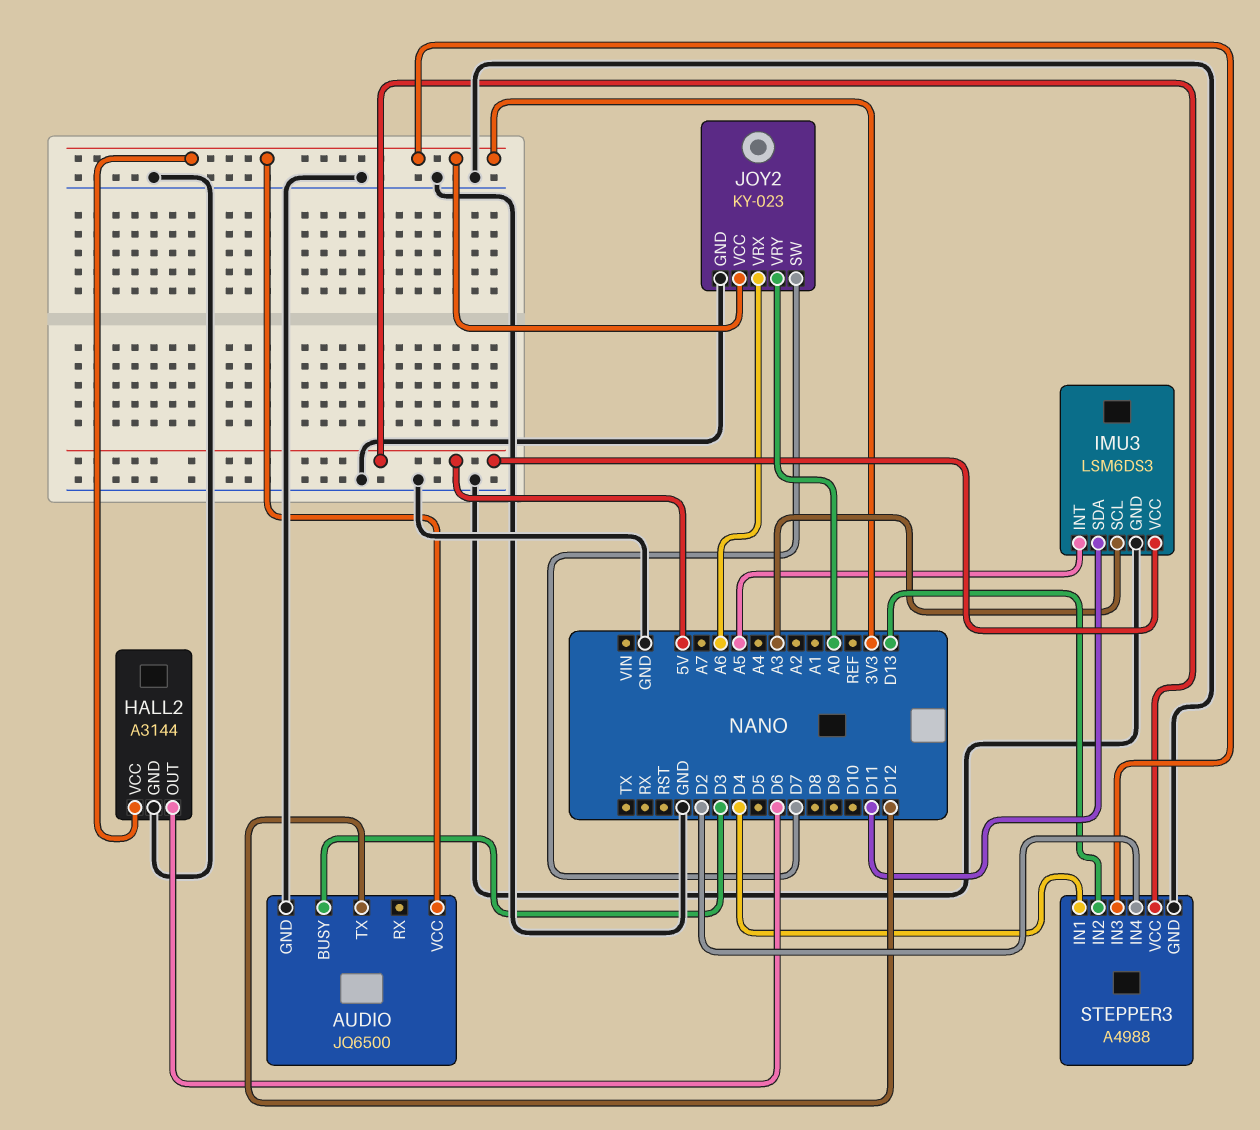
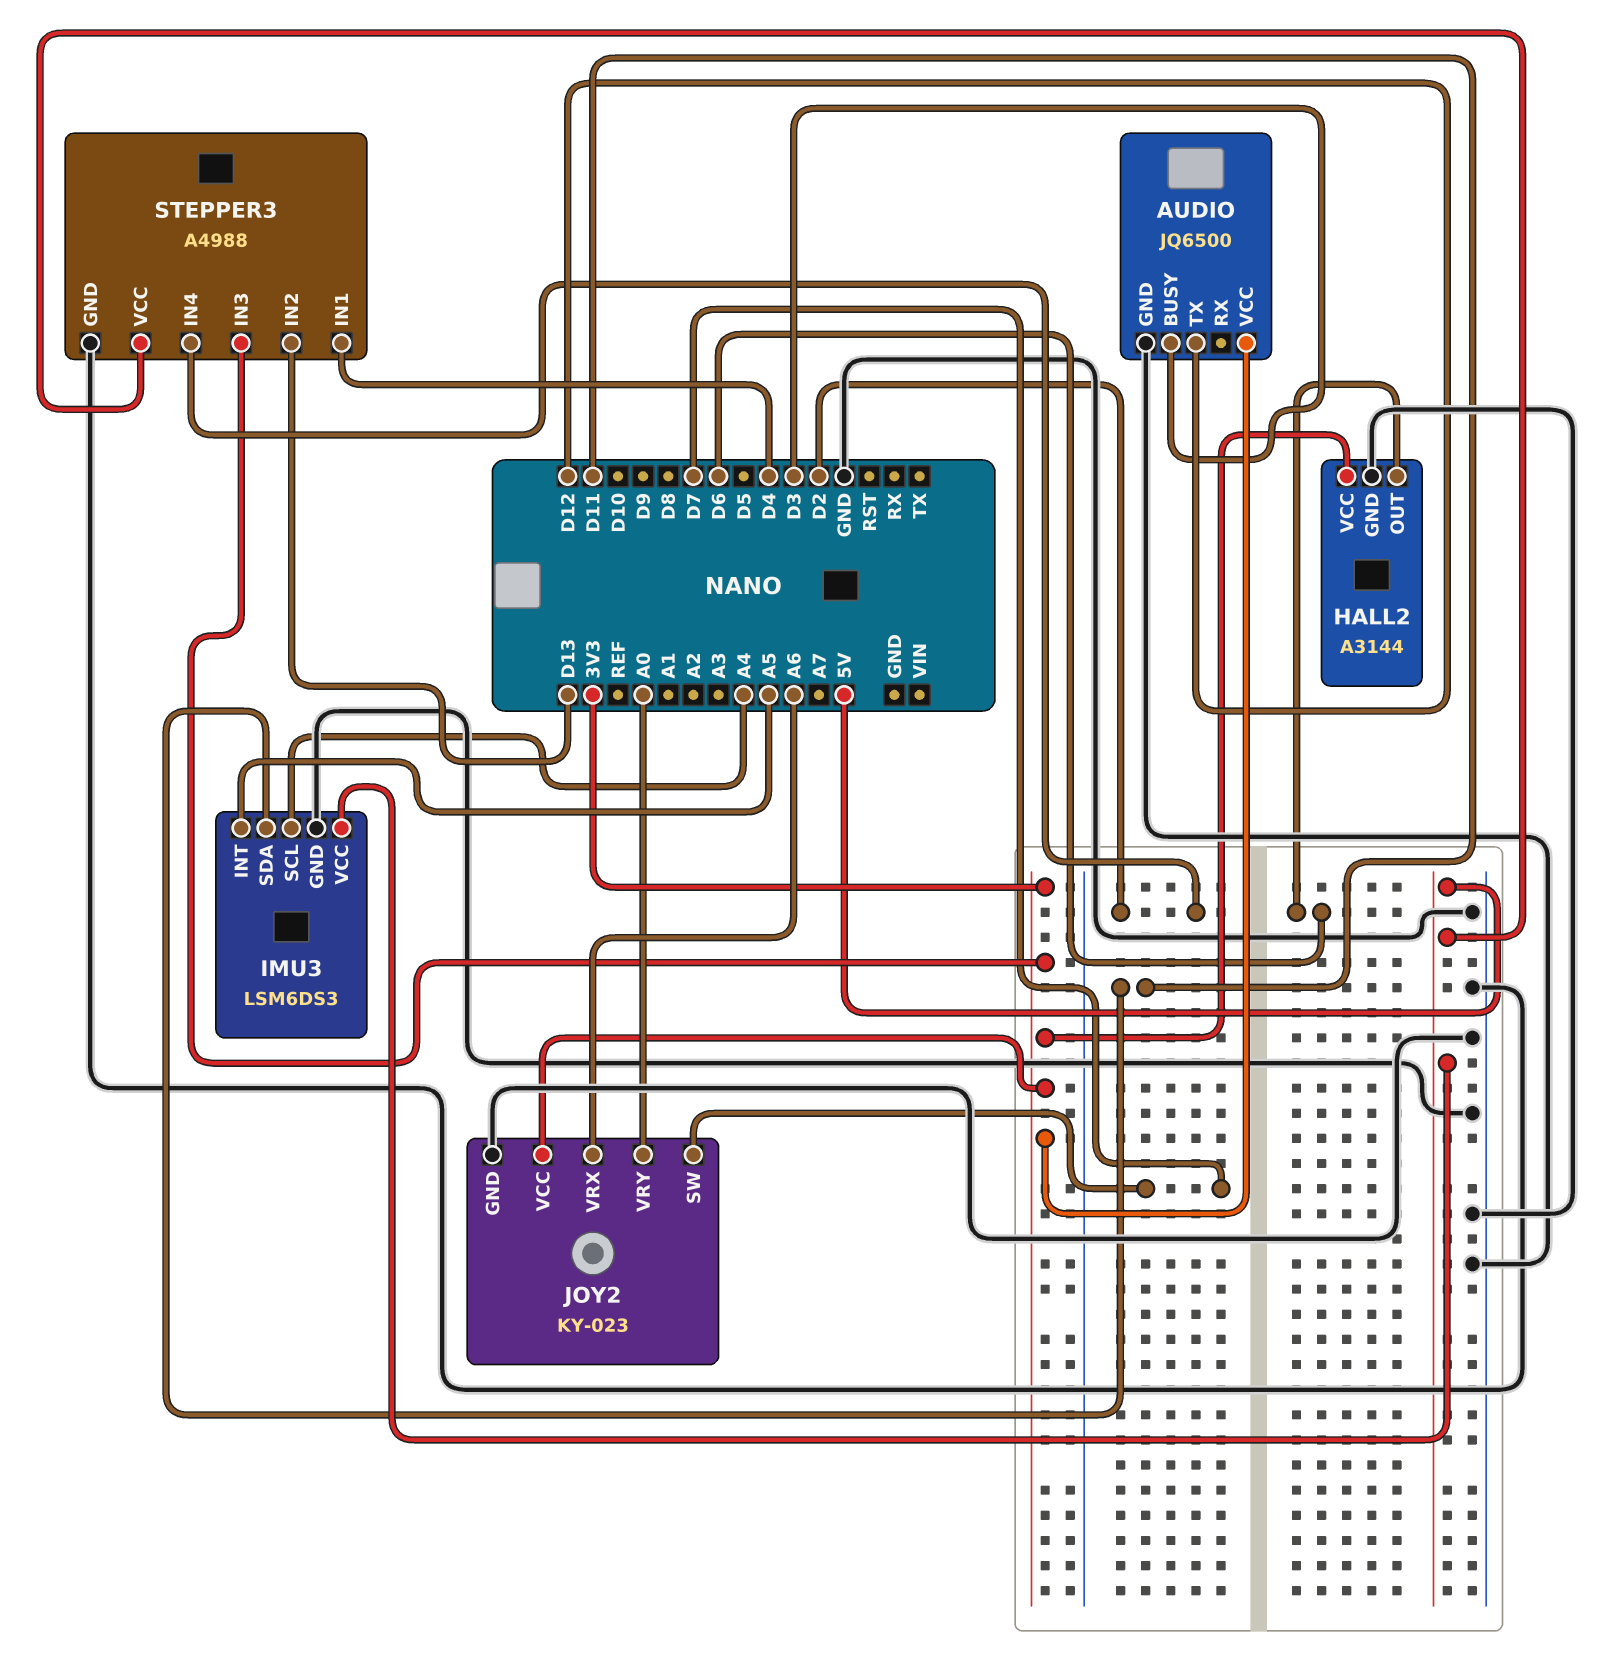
IMU3 pin SCL: A3 -> A4

